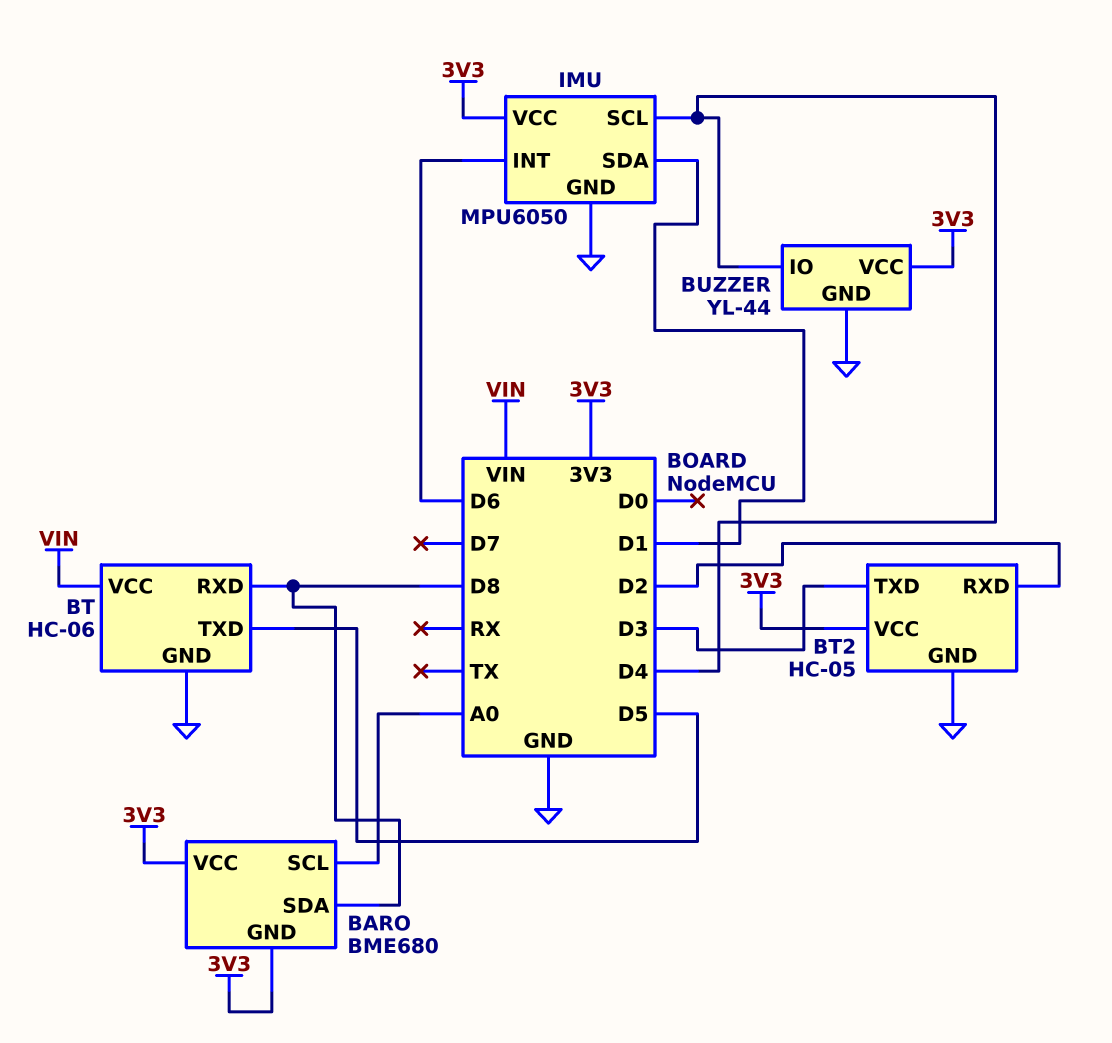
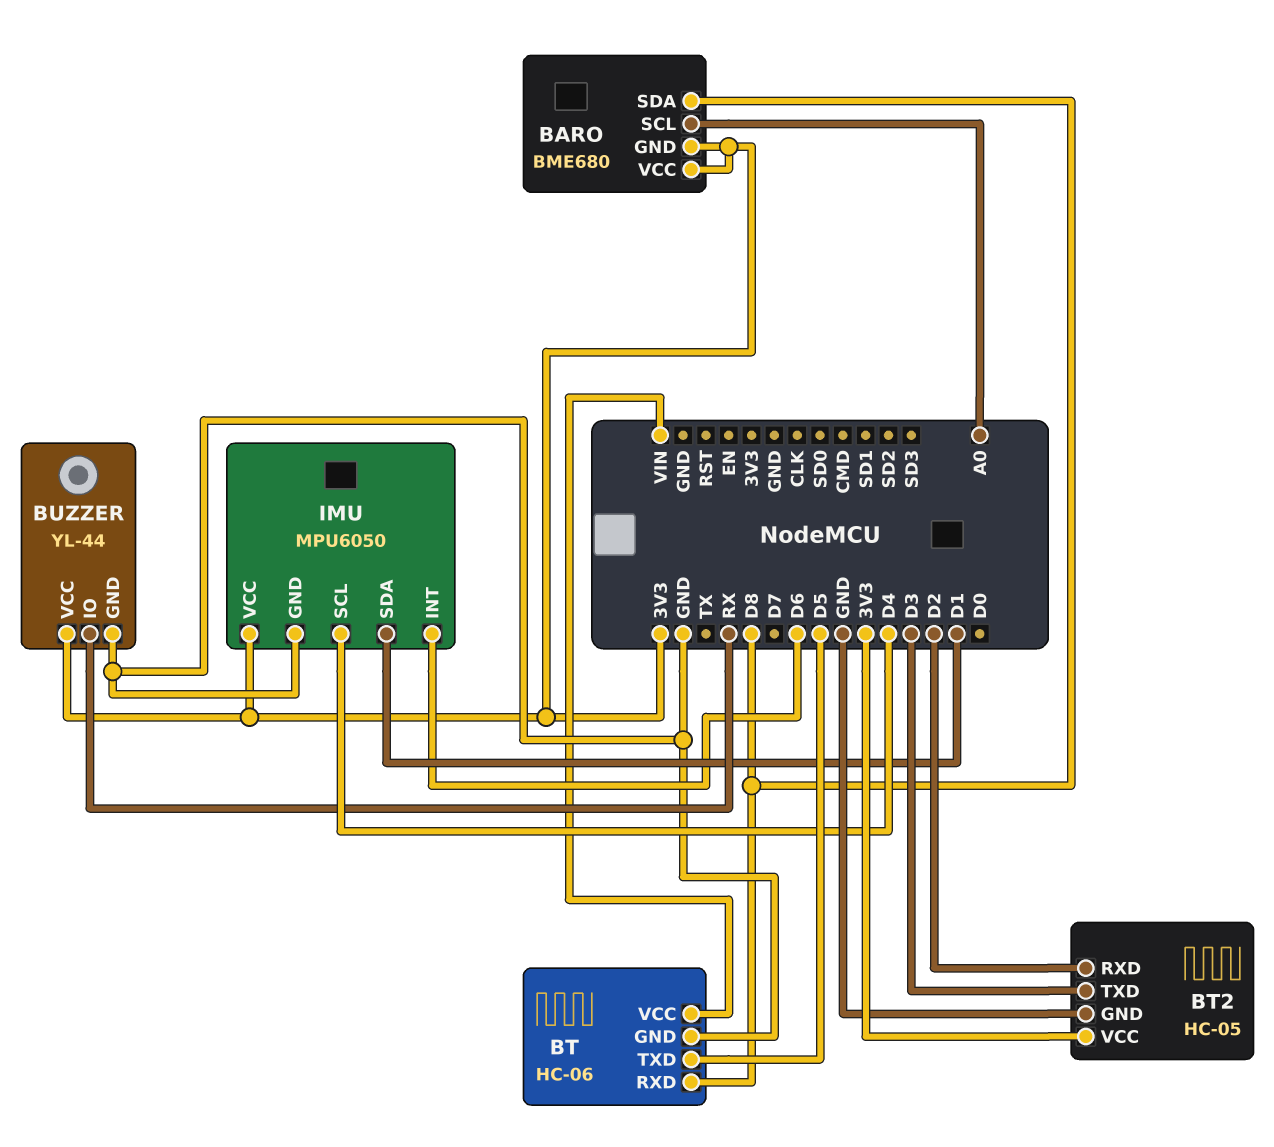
BUZZER pin IO: D4 -> RX

